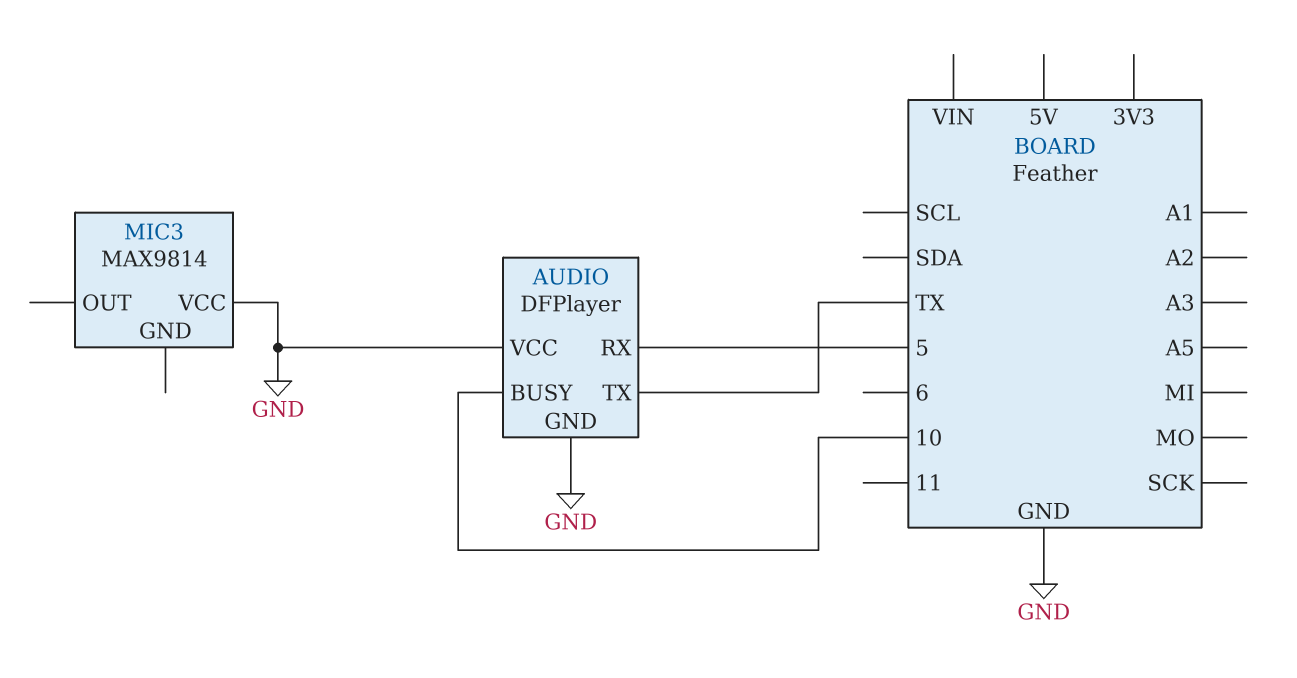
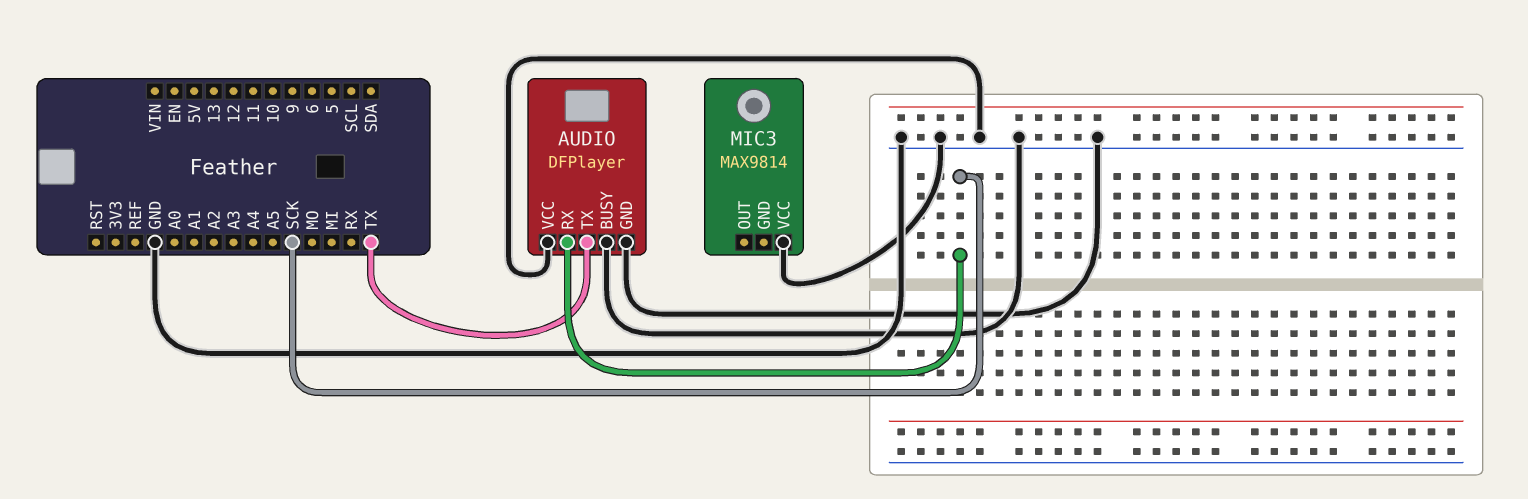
AUDIO pin BUSY: 10 -> GND
AUDIO pin RX: 5 -> SCK

